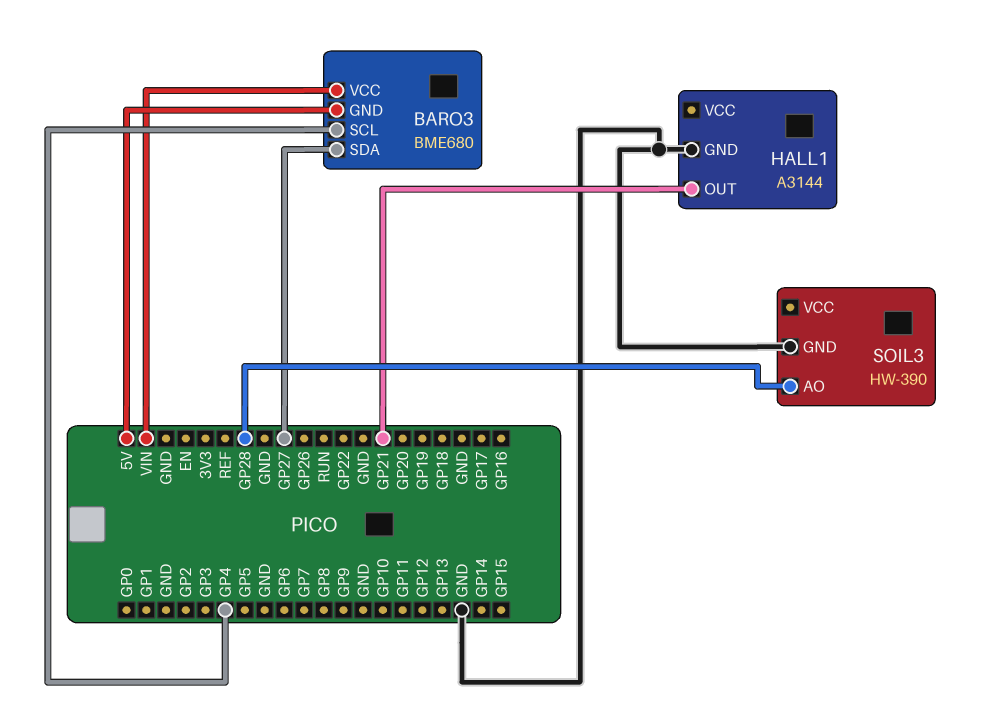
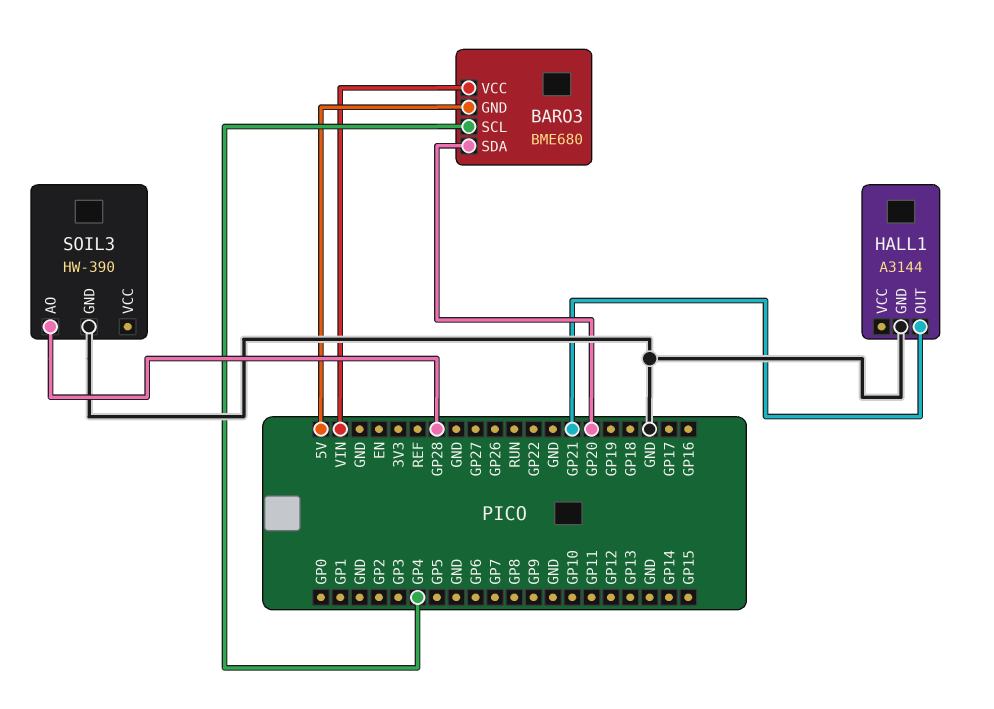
BARO3 pin SDA: GP27 -> GP20

